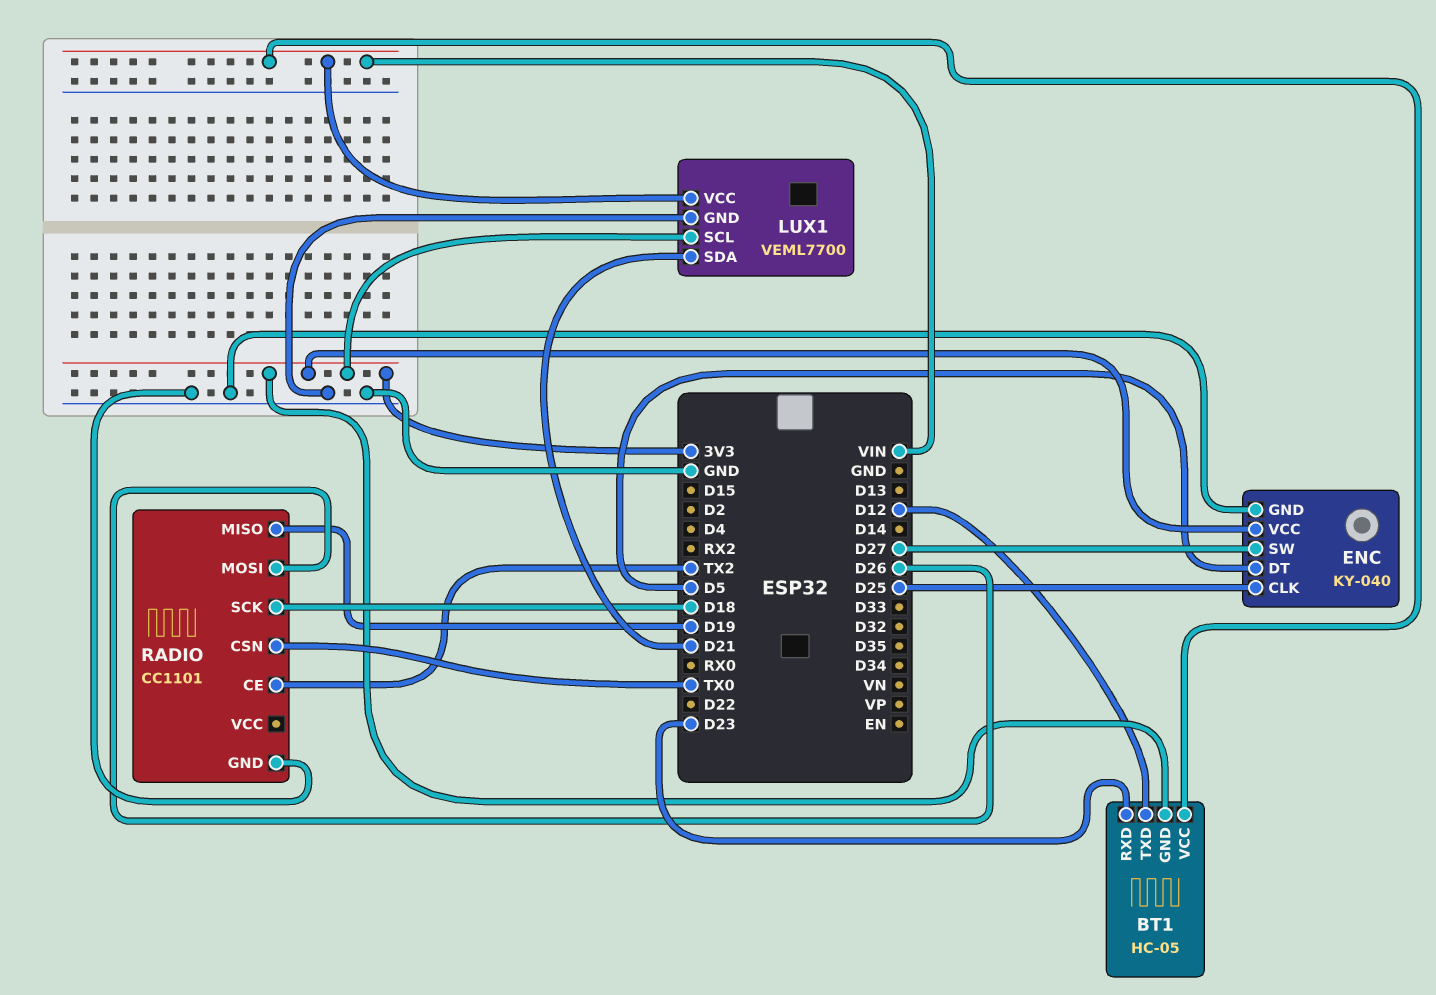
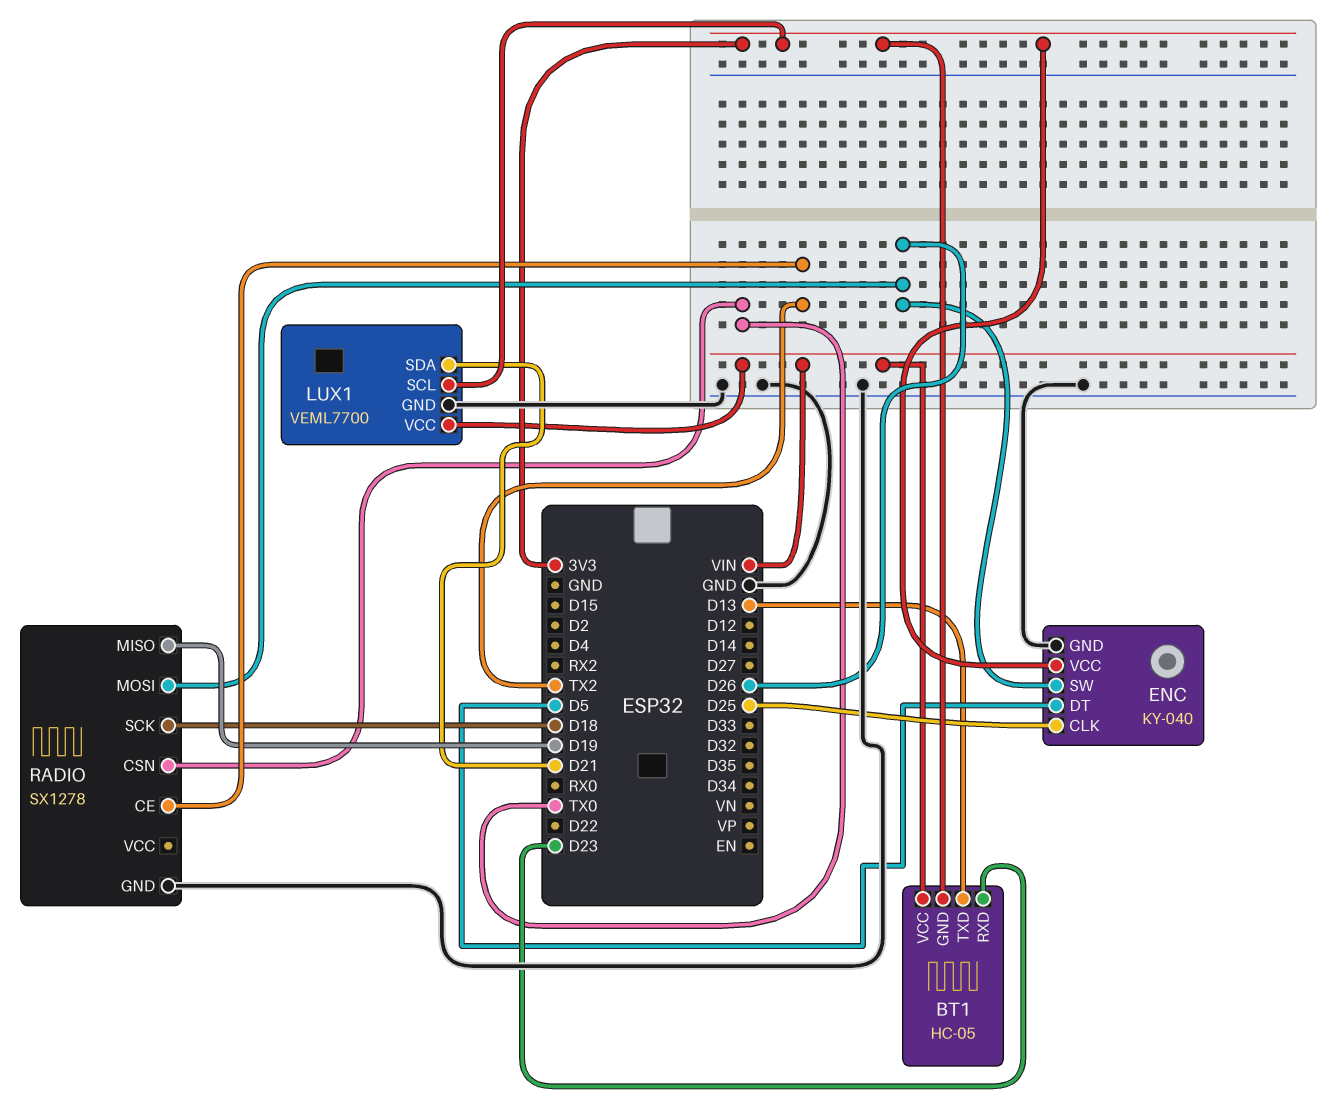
BT1 pin TXD: D12 -> D13
ENC pin SW: D27 -> D26
RADIO: CC1101 -> SX1278

